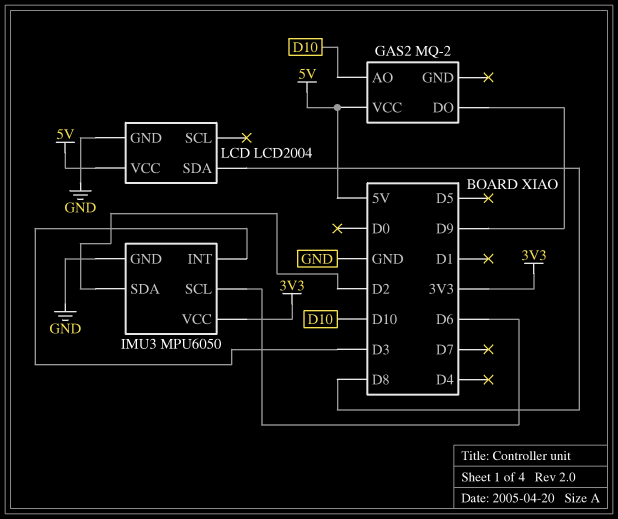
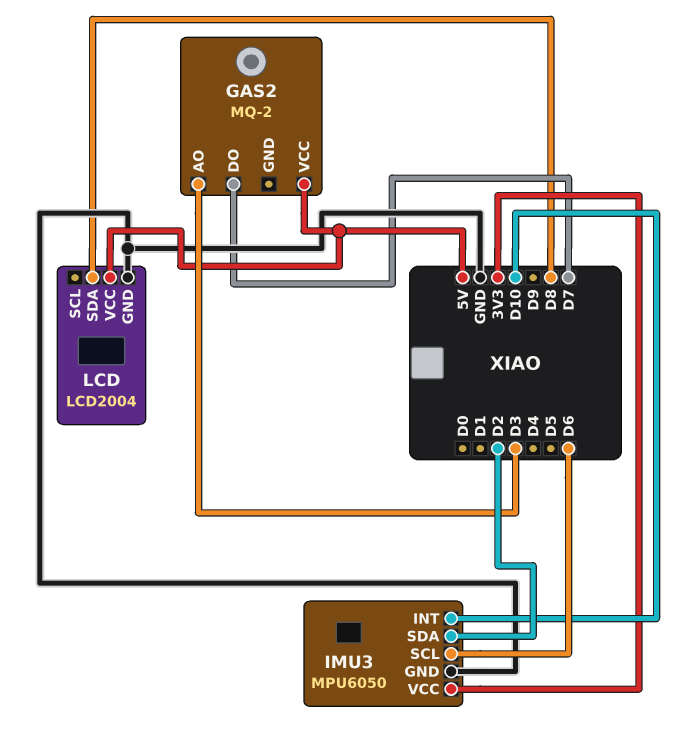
GAS2 pin AO: D10 -> D3
GAS2 pin DO: D9 -> D7
IMU3 pin INT: D3 -> D10

